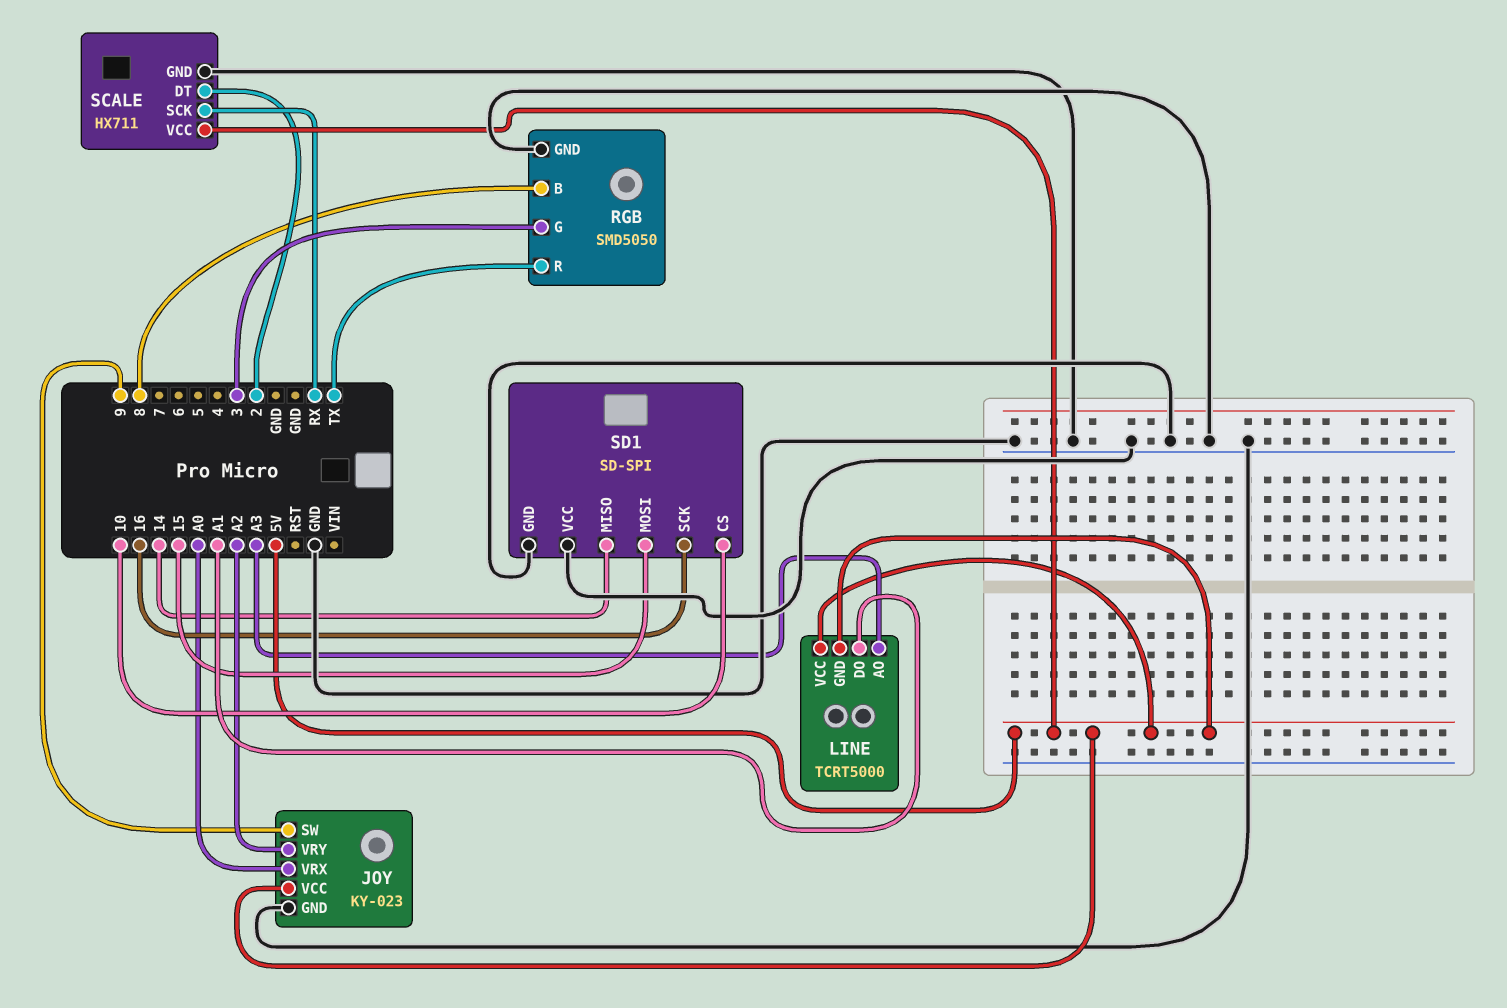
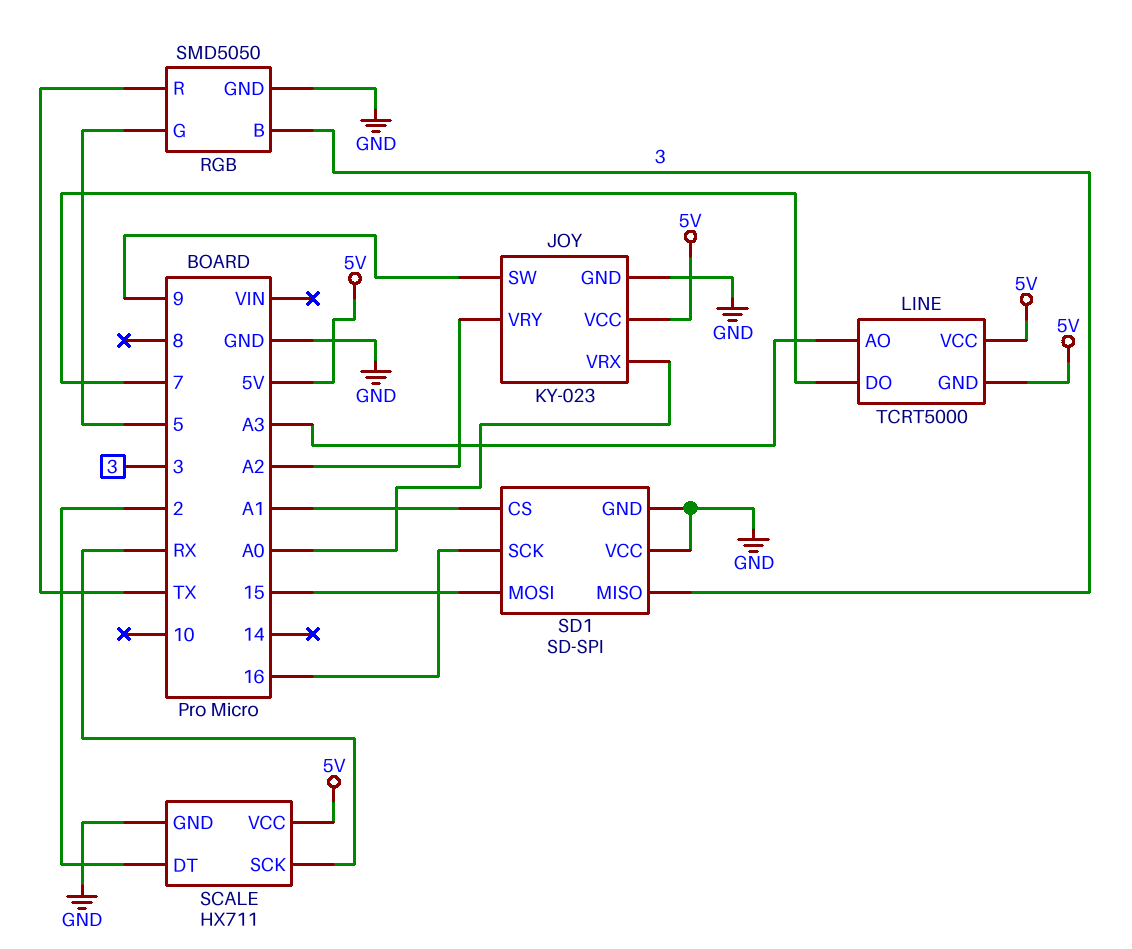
LINE pin DO: A1 -> 7
RGB pin B: 8 -> 3
RGB pin G: 3 -> 5
SD1 pin CS: 10 -> A1
SD1 pin MISO: 14 -> 3

